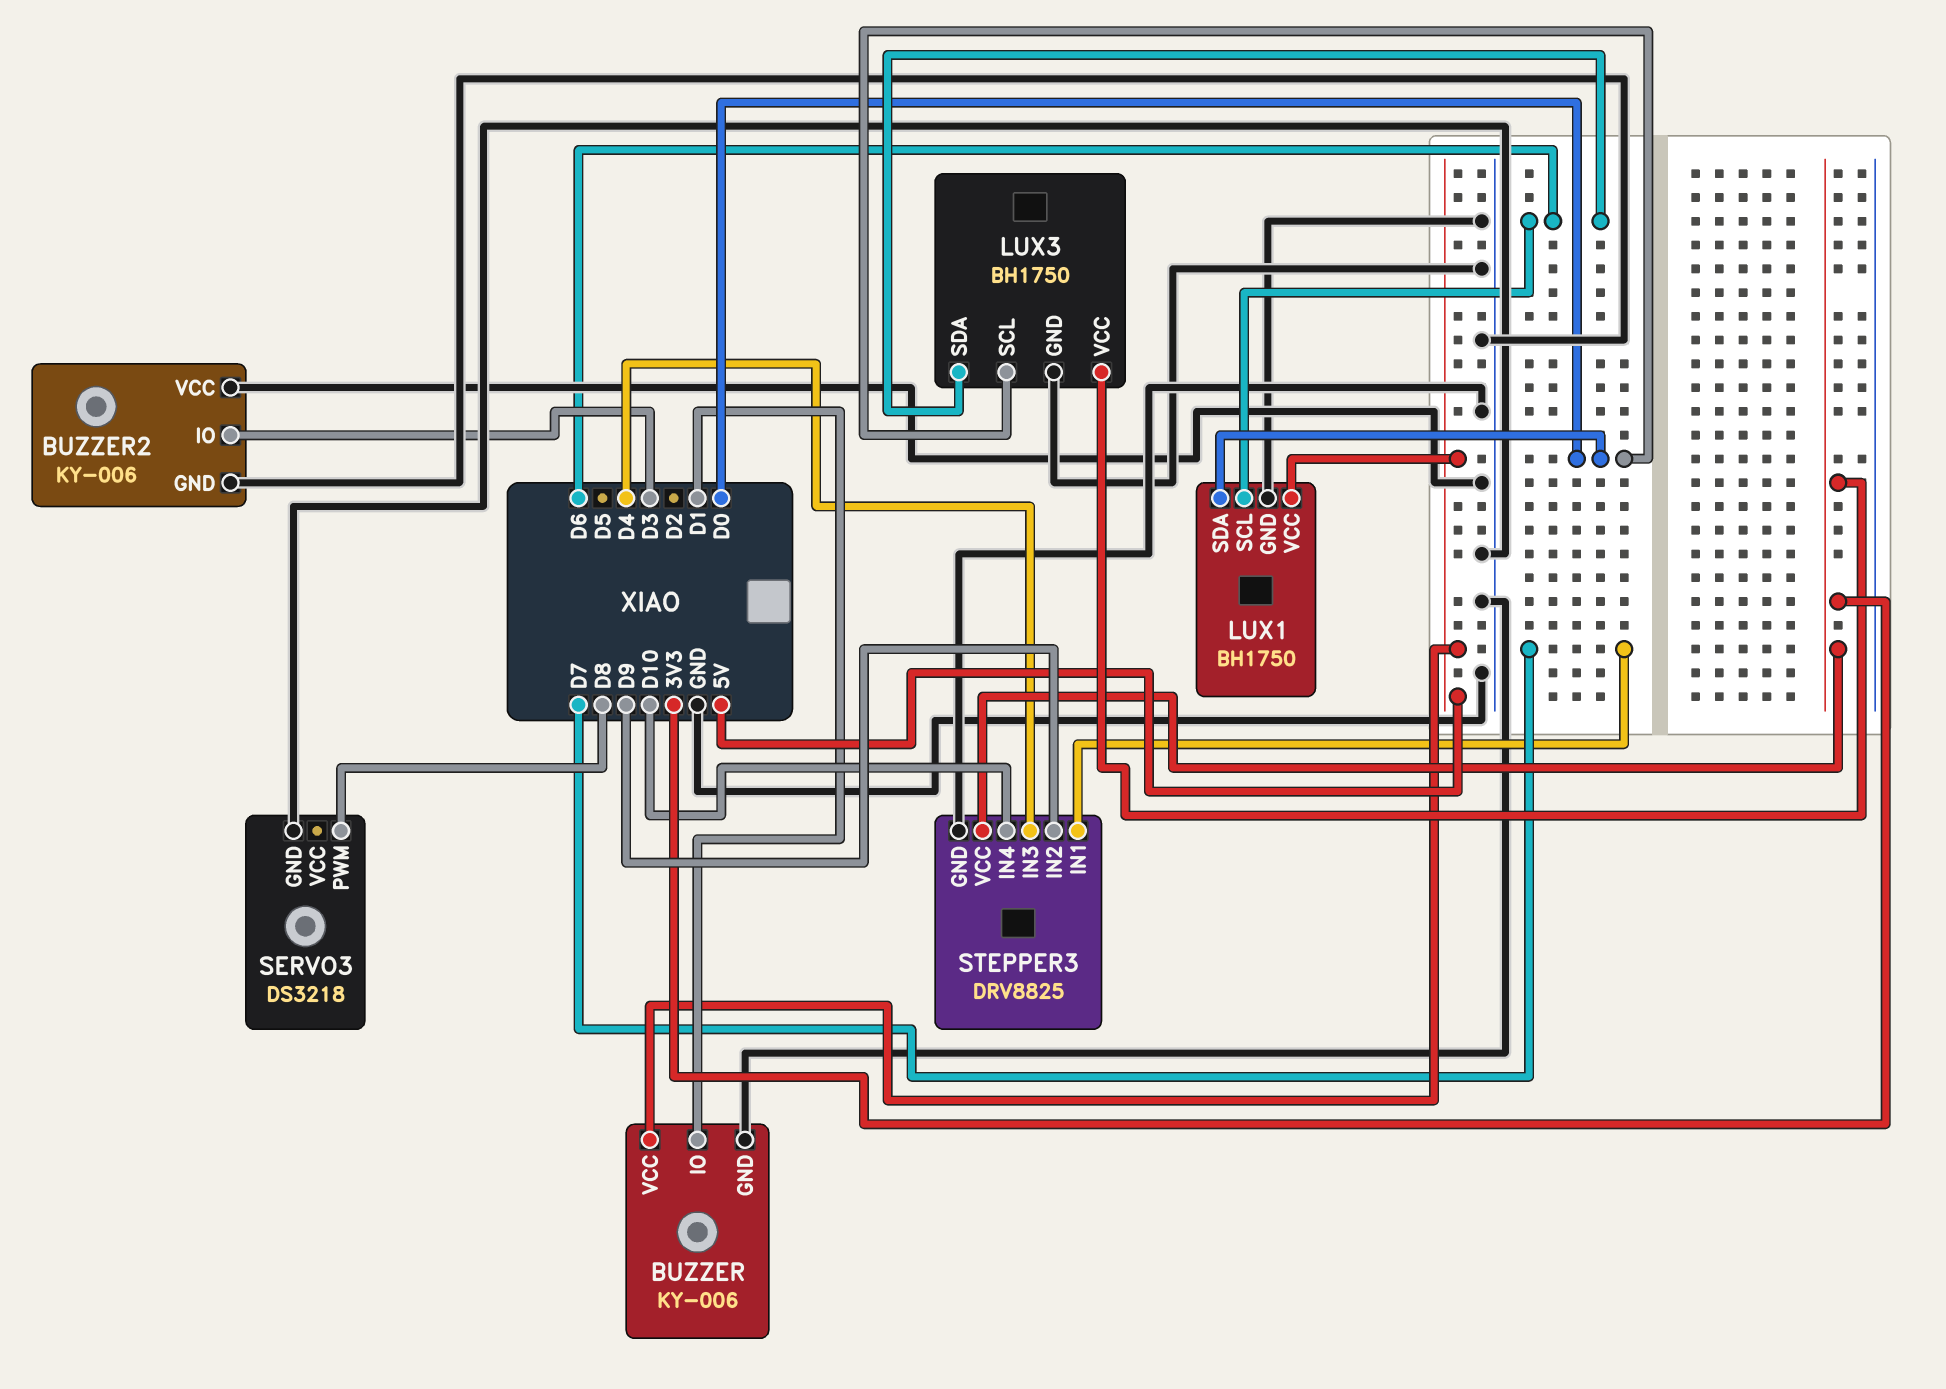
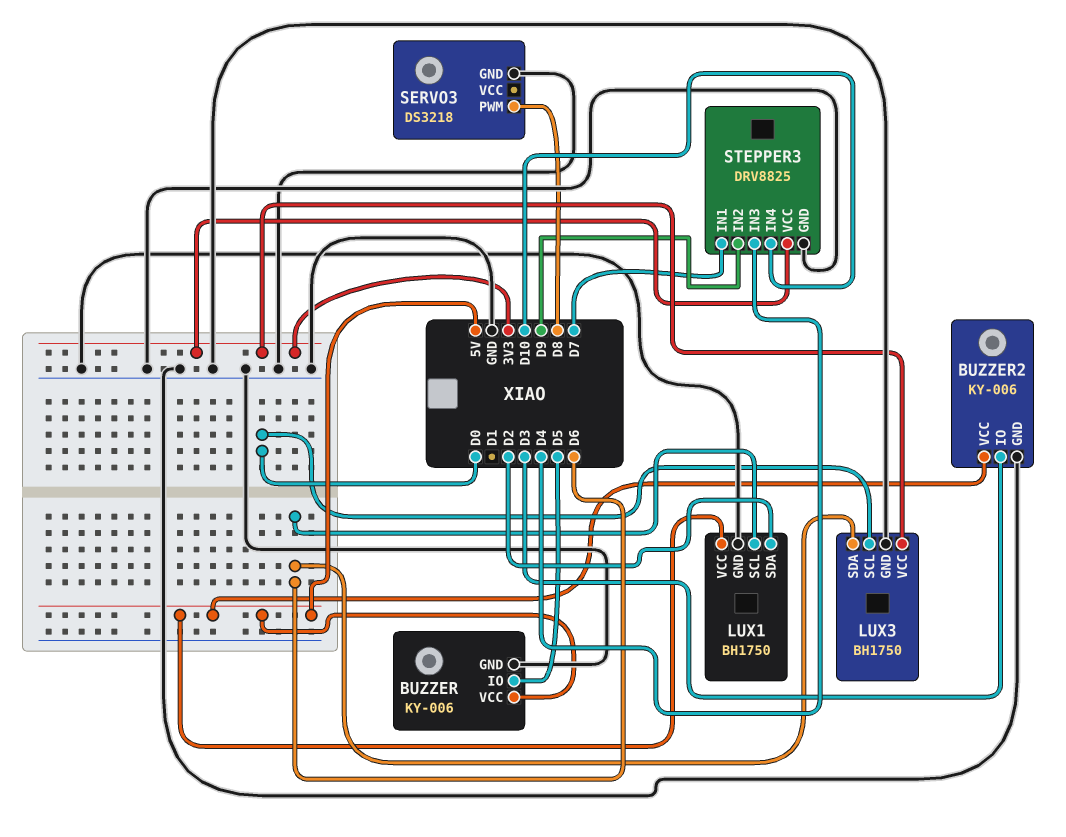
BUZZER pin IO: D1 -> D5
BUZZER2 pin VCC: GND -> 5V
LUX1 pin SDA: D0 -> D2

